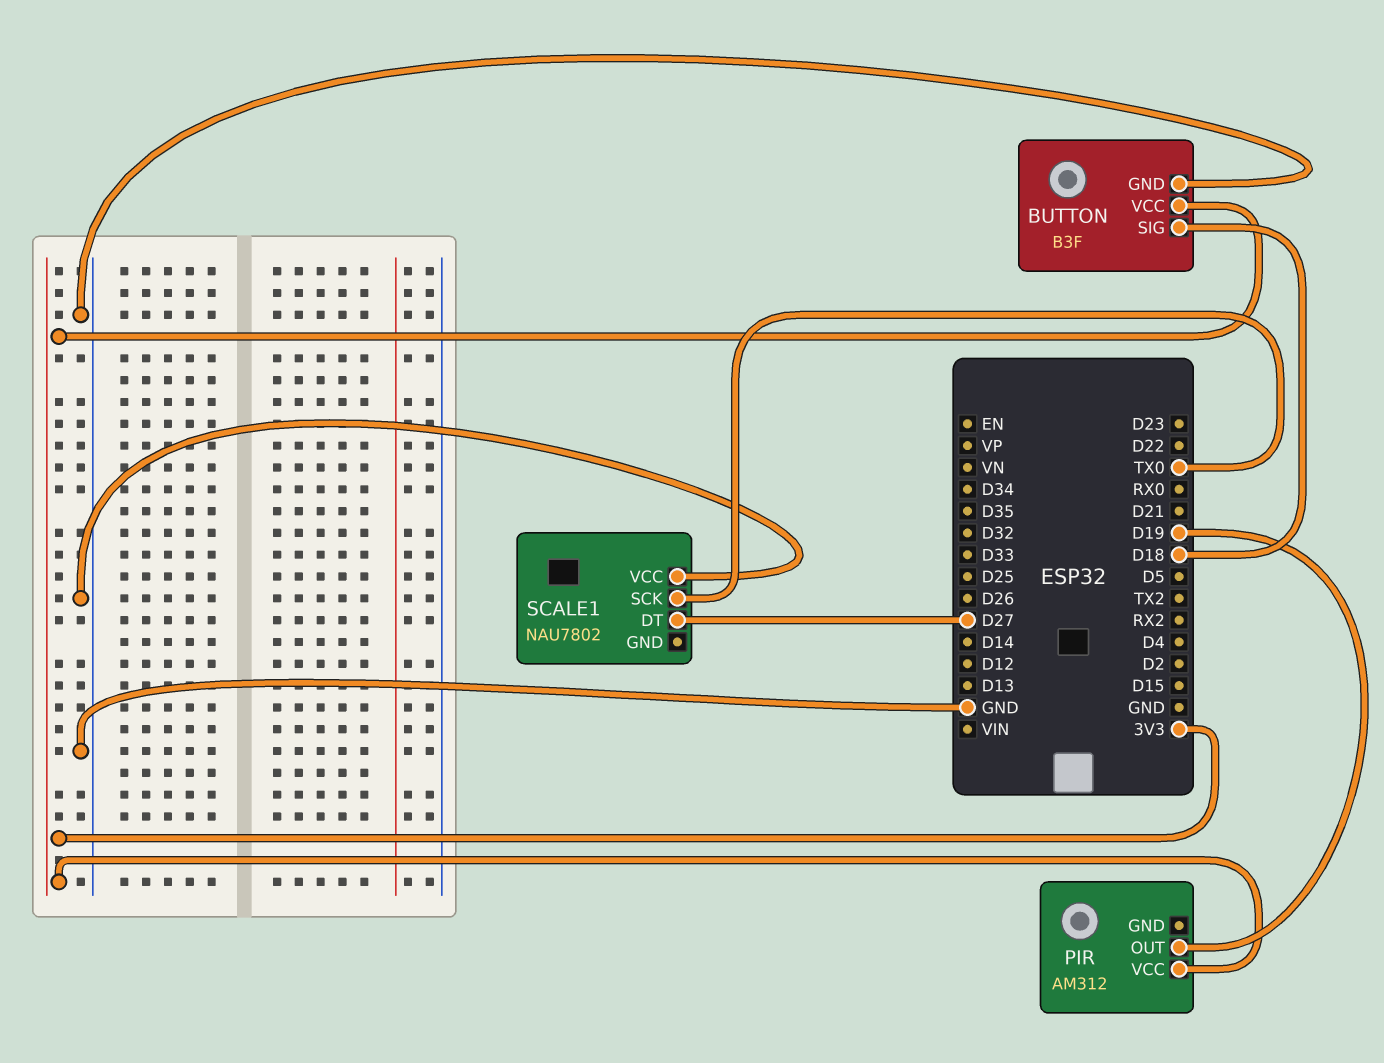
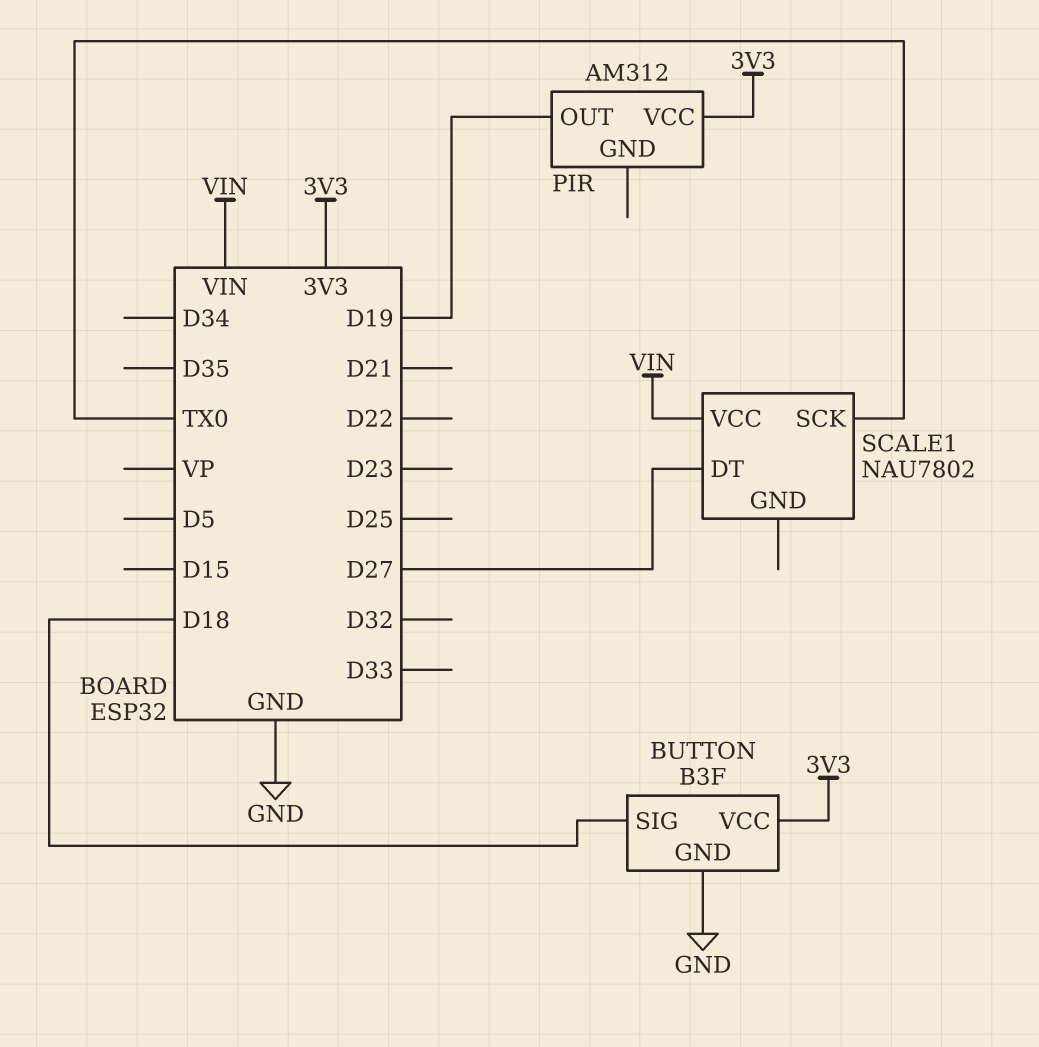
SCALE1 pin VCC: GND -> VIN

